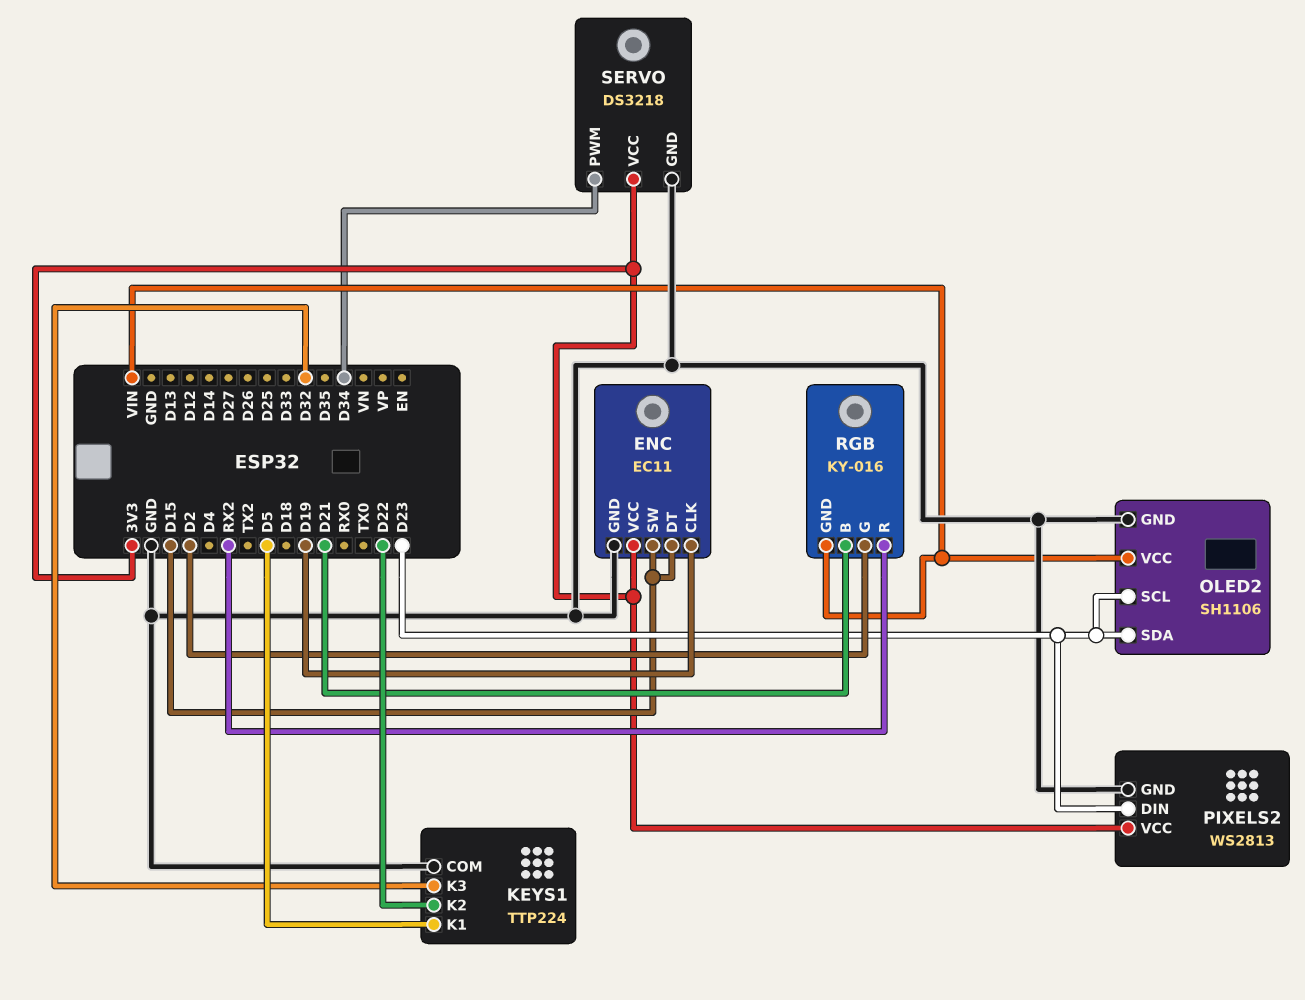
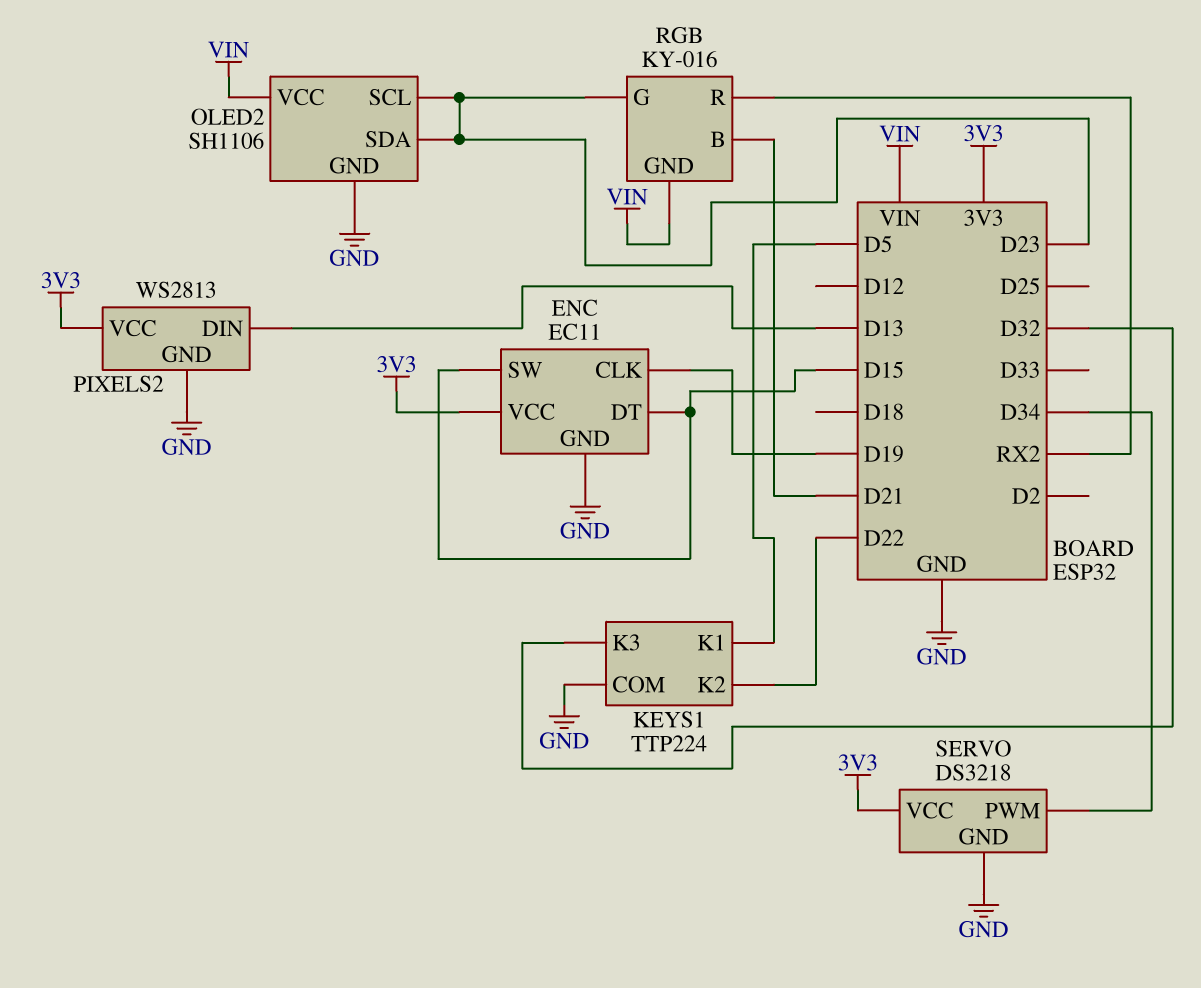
PIXELS2 pin DIN: D23 -> D13
RGB pin G: D2 -> D23

